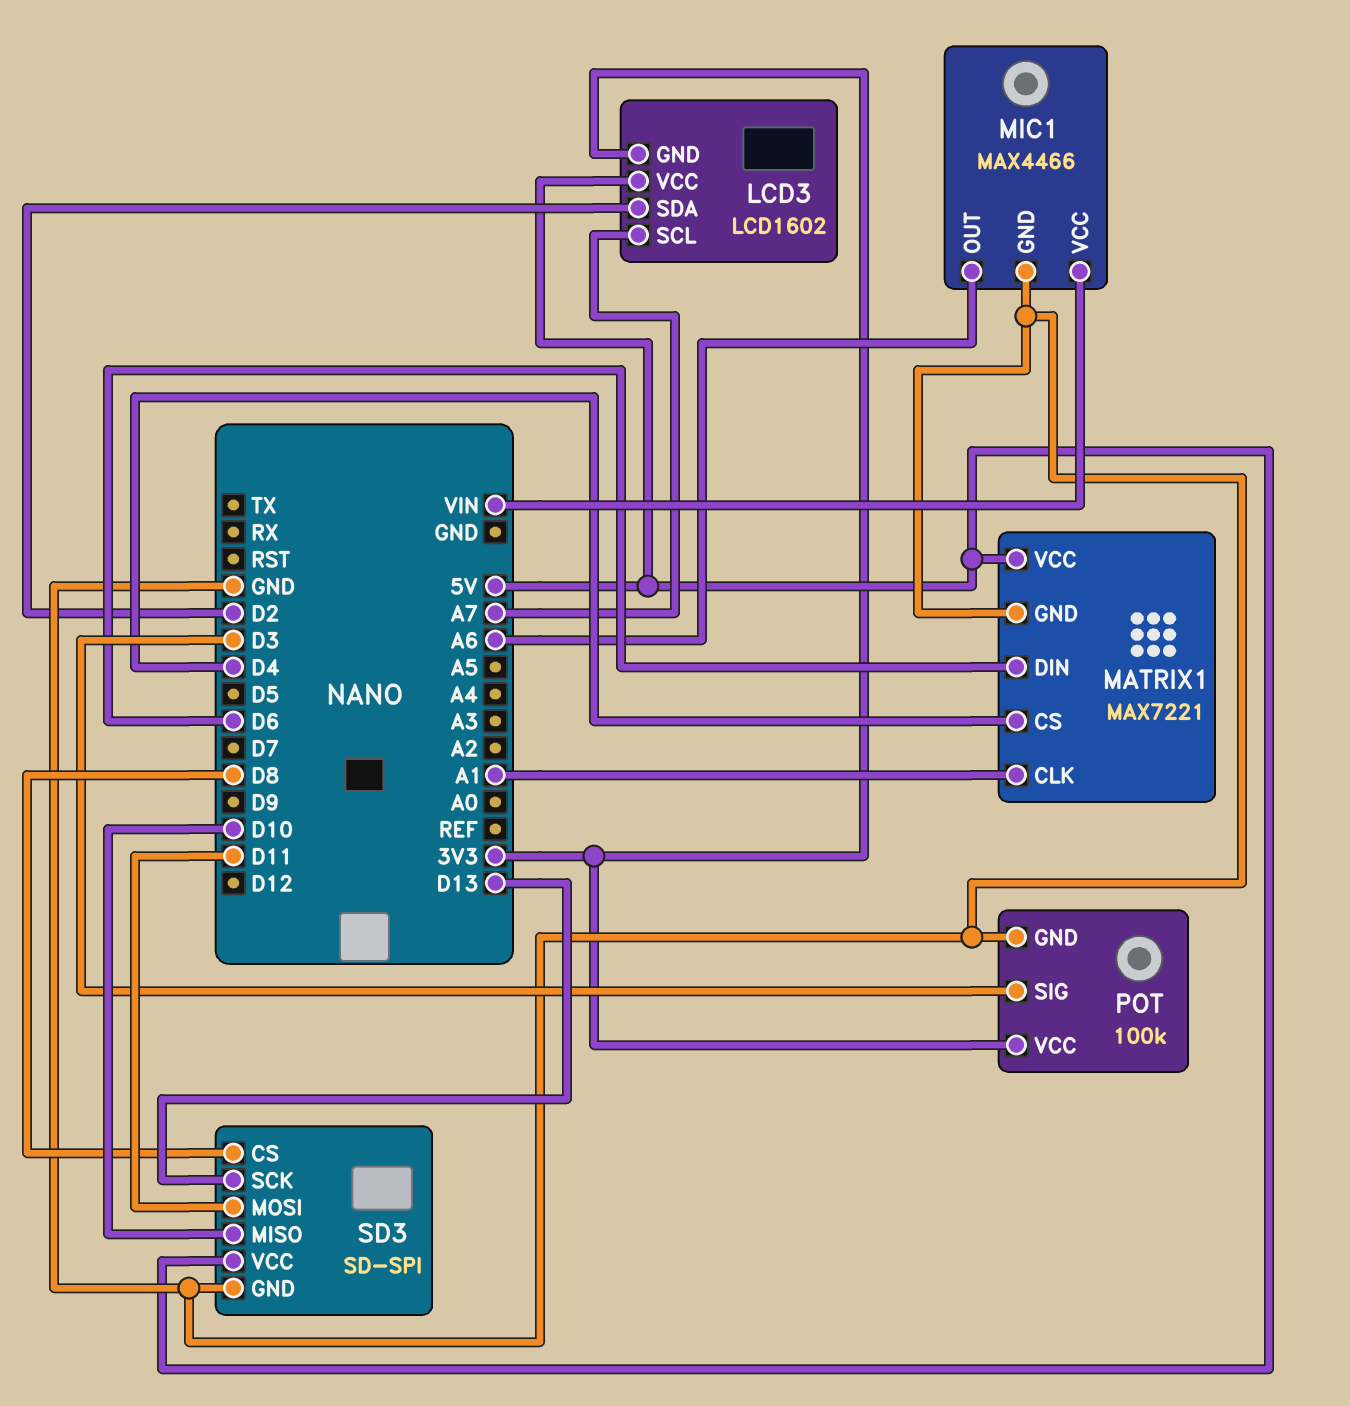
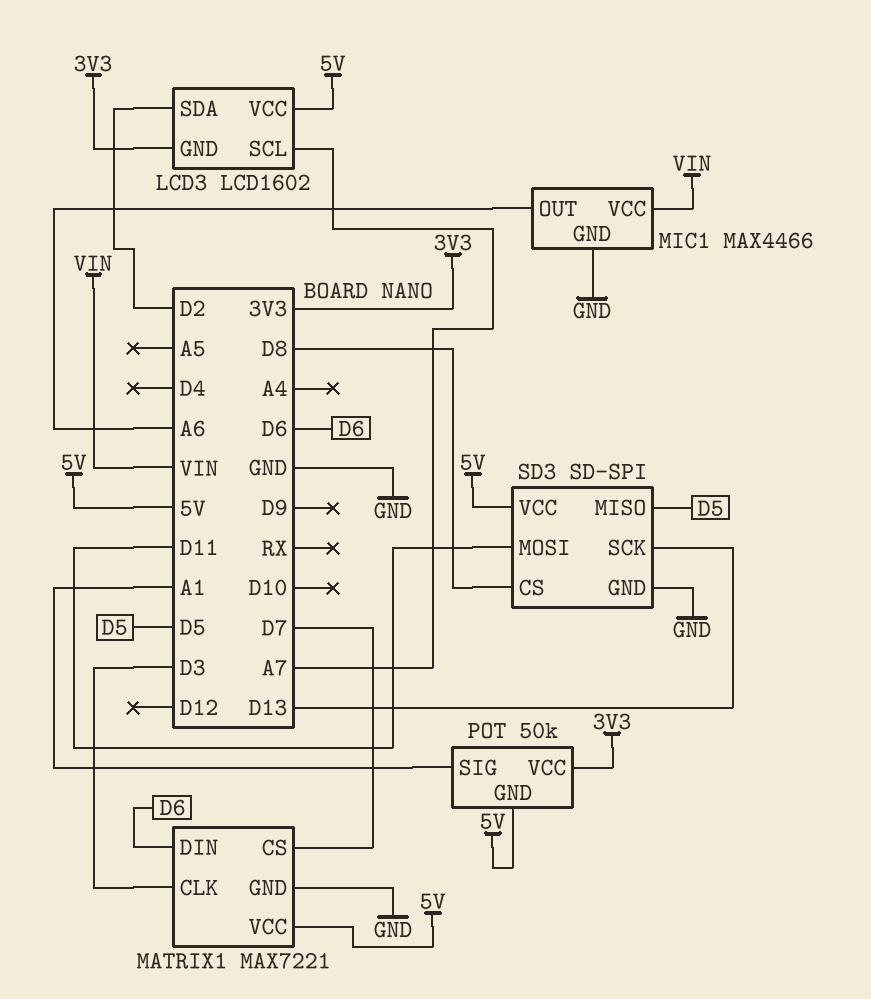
MATRIX1 pin CLK: A1 -> D3
MATRIX1 pin CS: D4 -> D7
POT: 100k -> 50k
POT pin GND: GND -> 5V
POT pin SIG: D3 -> A1
SD3 pin MISO: D10 -> D5

